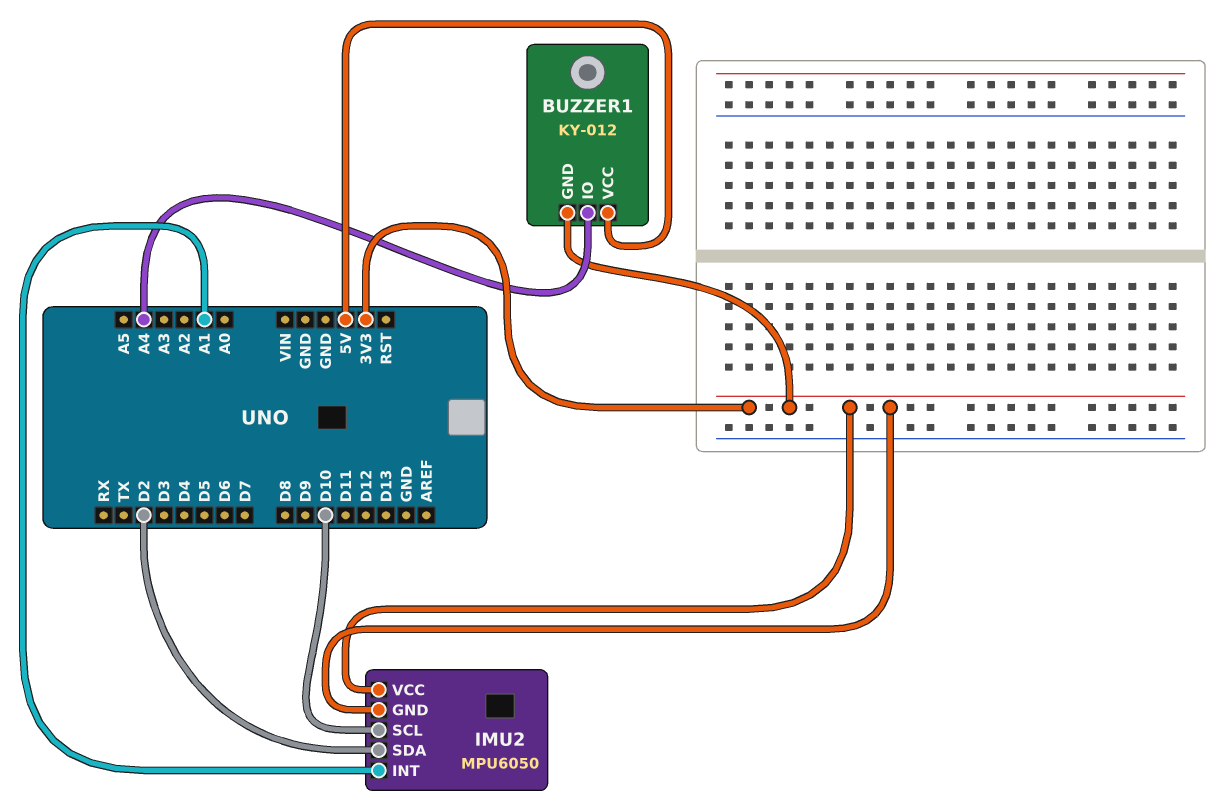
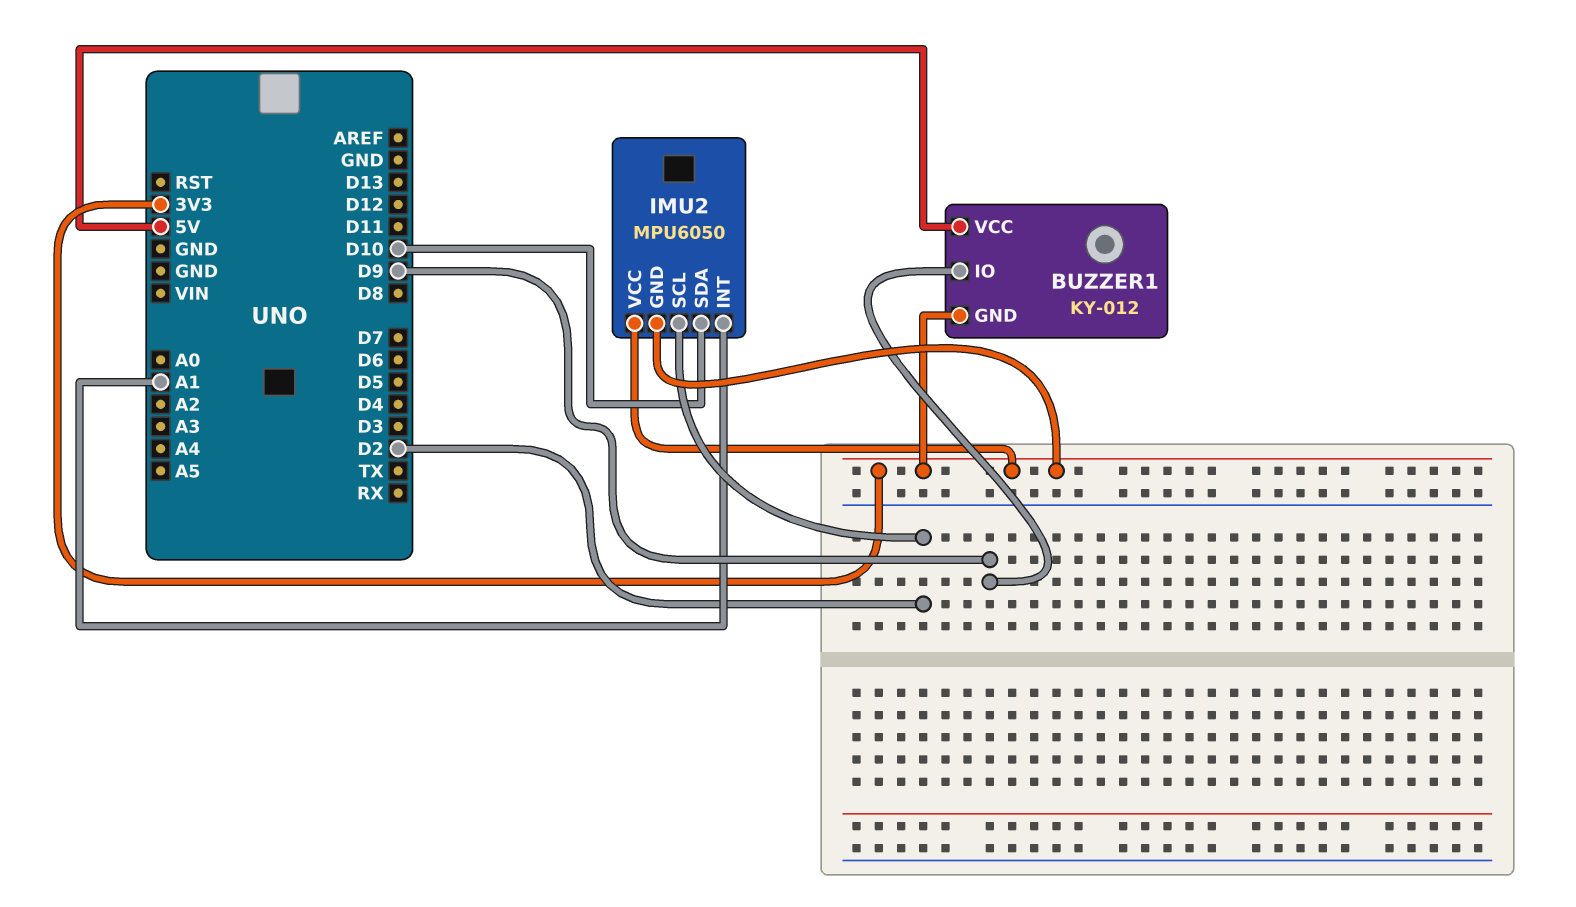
BUZZER1 pin IO: A4 -> D9
IMU2 pin SCL: D10 -> D2
IMU2 pin SDA: D2 -> D10

